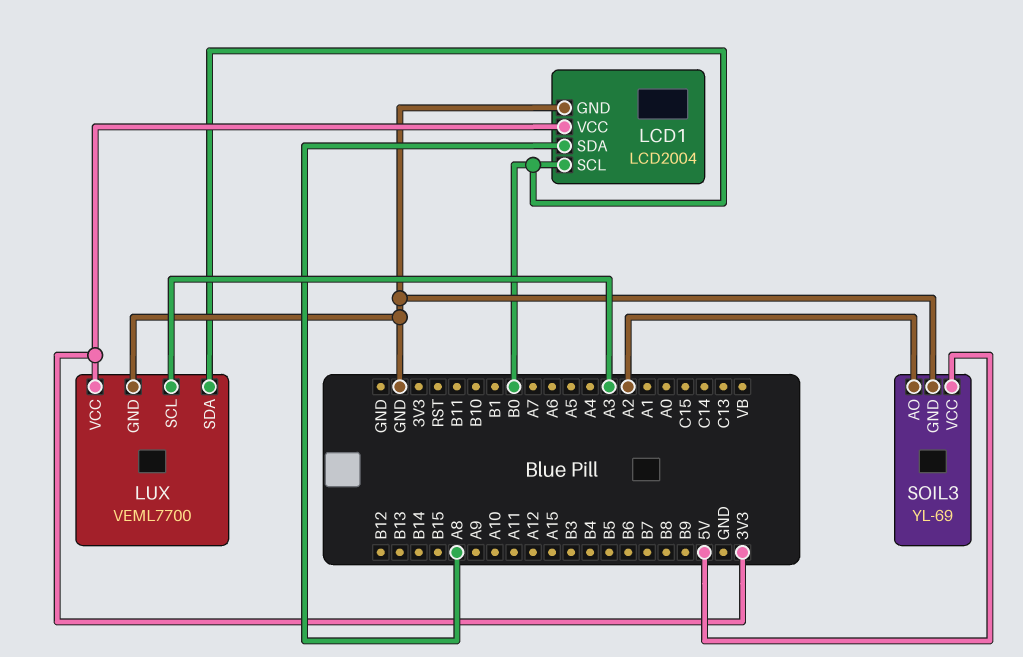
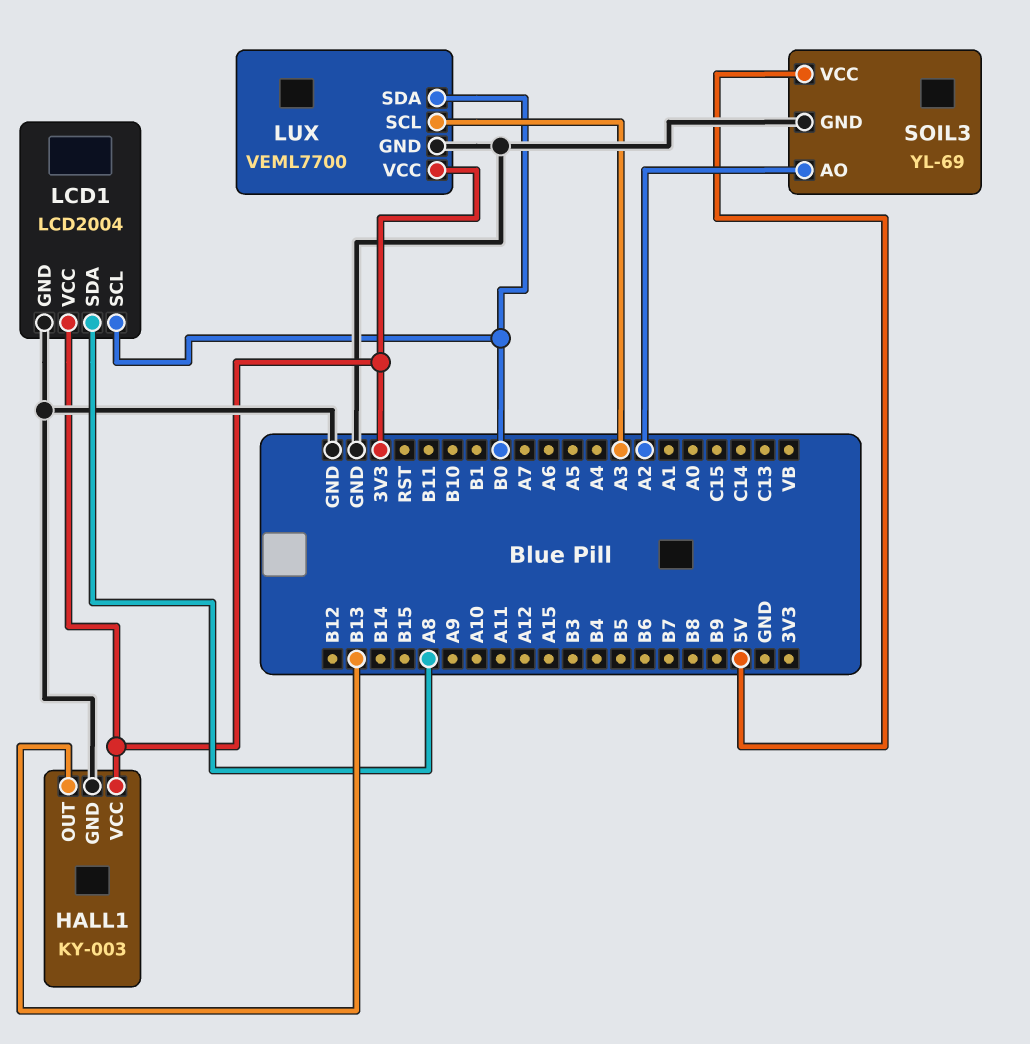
HALL1: none -> KY-003
HALL1 pin GND: none -> GND
HALL1 pin OUT: none -> B13
HALL1 pin VCC: none -> 3V3

